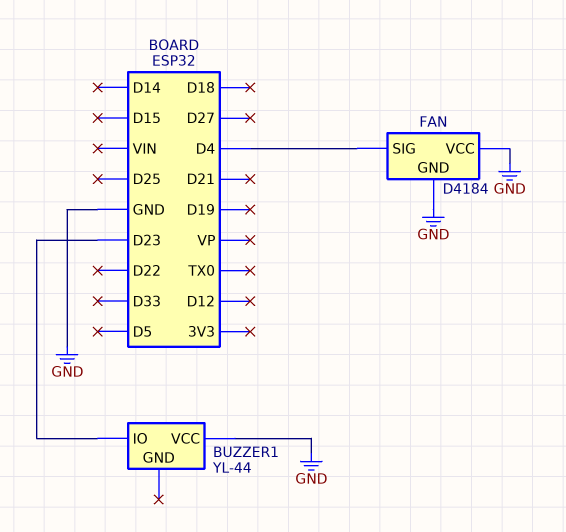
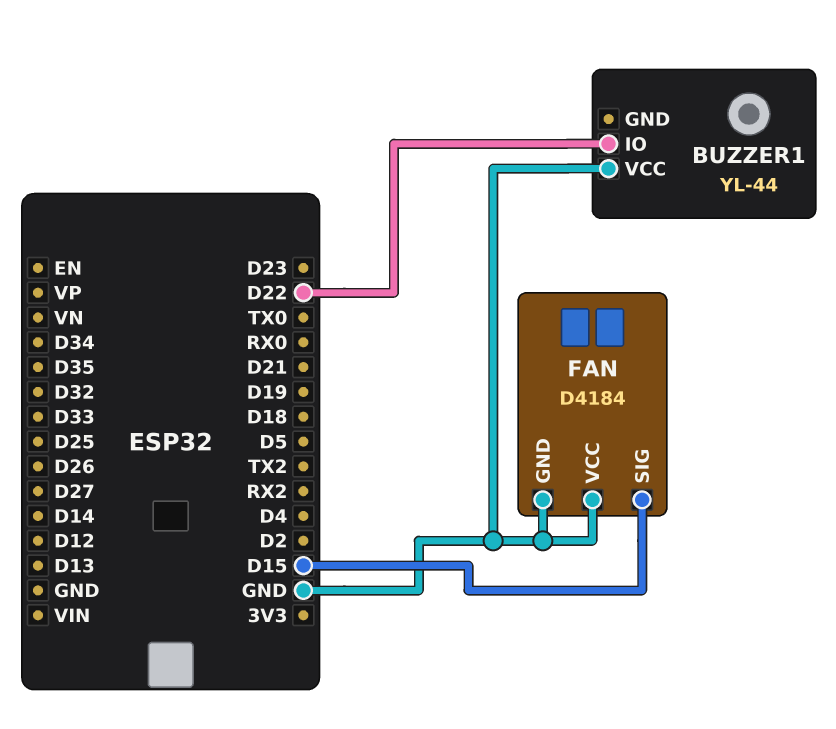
BUZZER1 pin IO: D23 -> D22
FAN pin SIG: D4 -> D15

